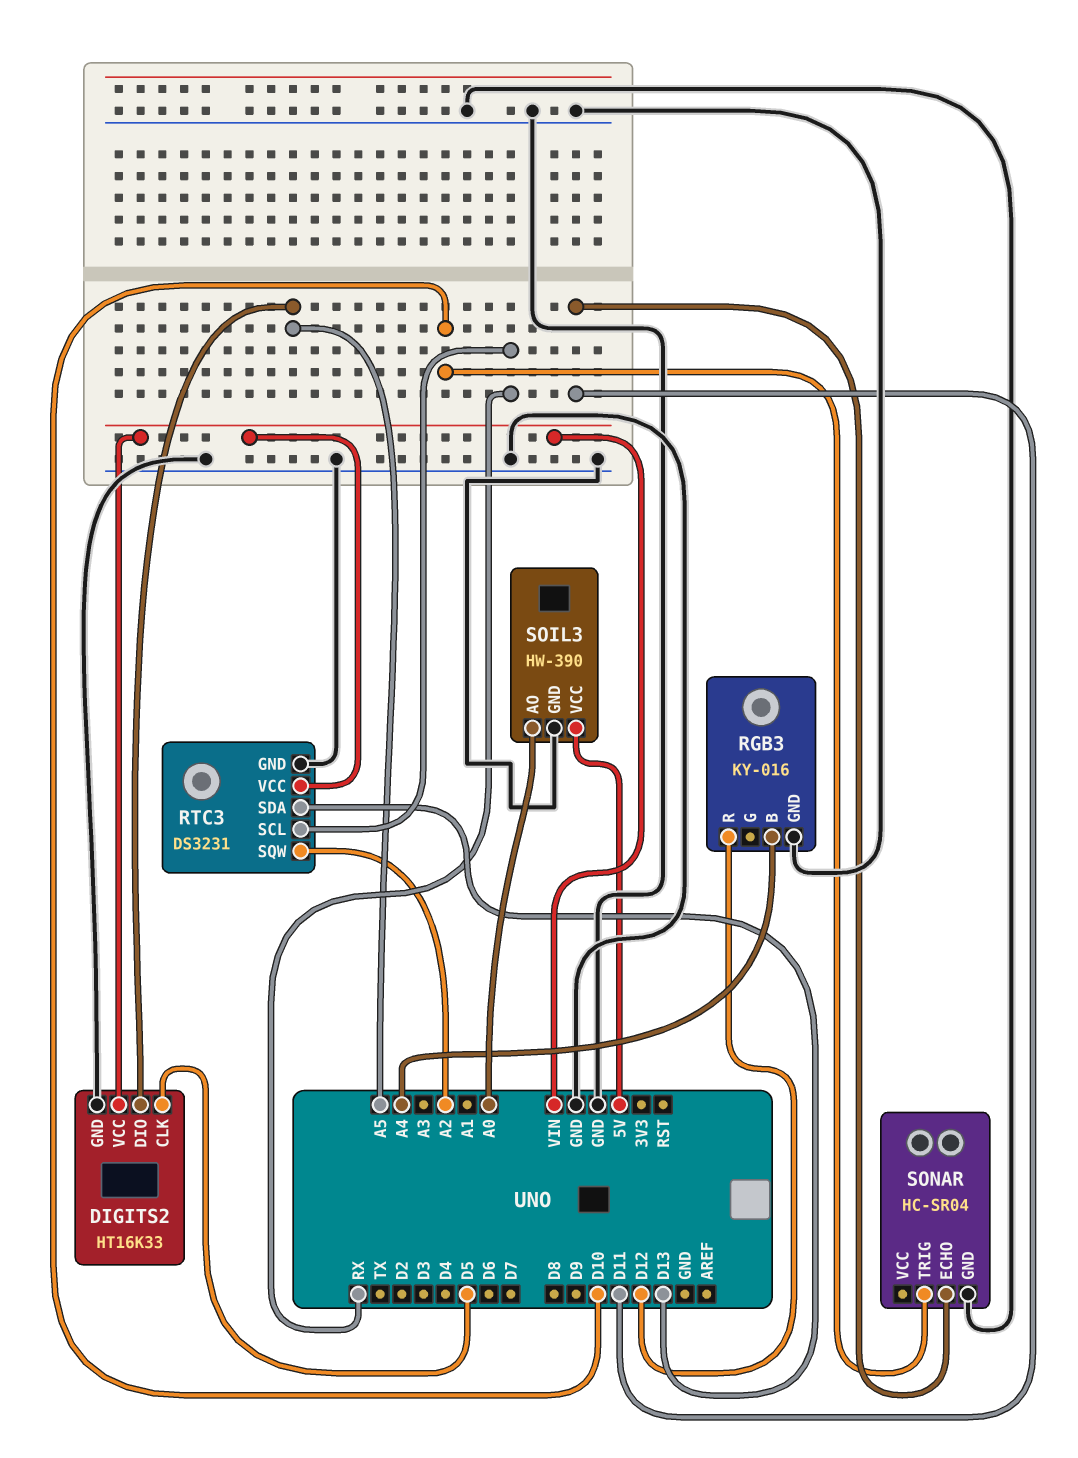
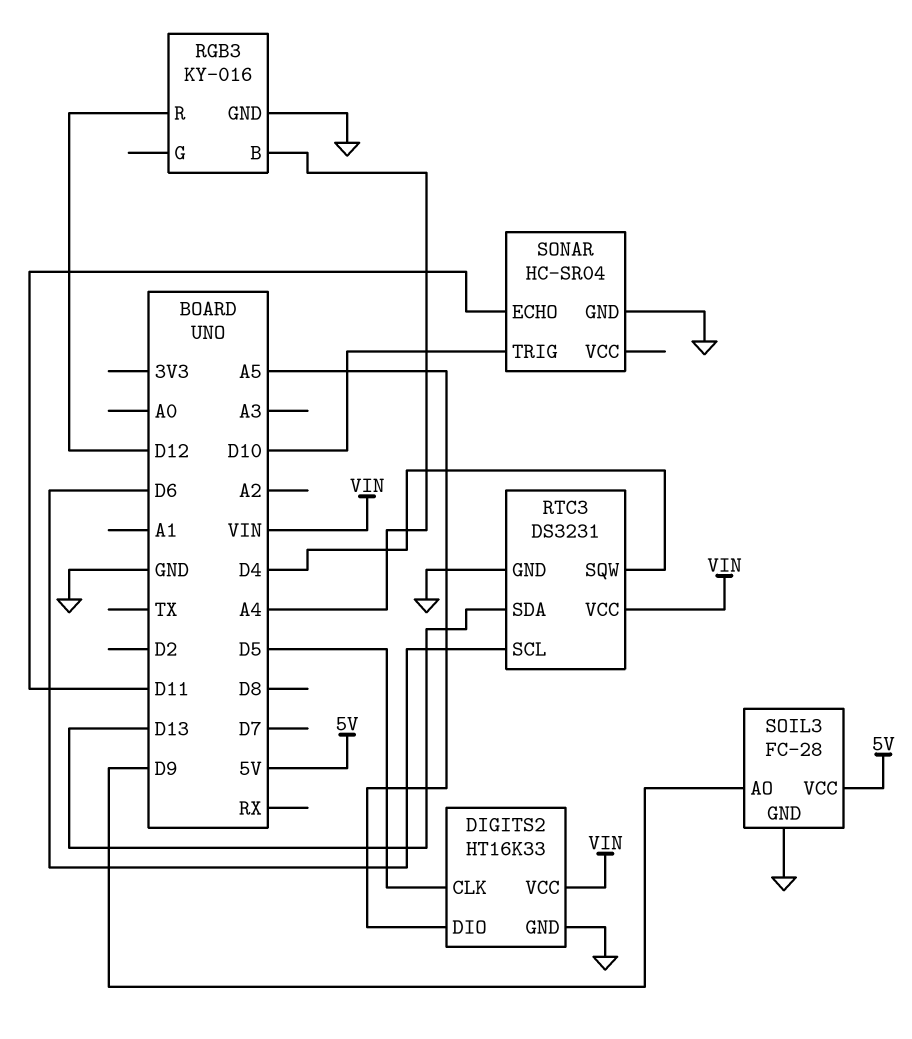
RTC3 pin SCL: RX -> D6
RTC3 pin SQW: A2 -> D4
SOIL3: HW-390 -> FC-28
SOIL3 pin AO: A0 -> D9

